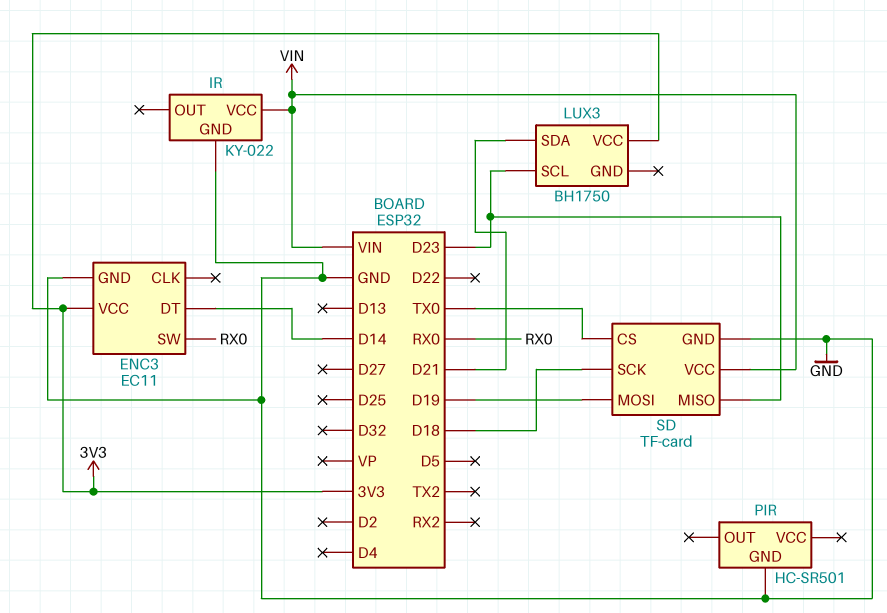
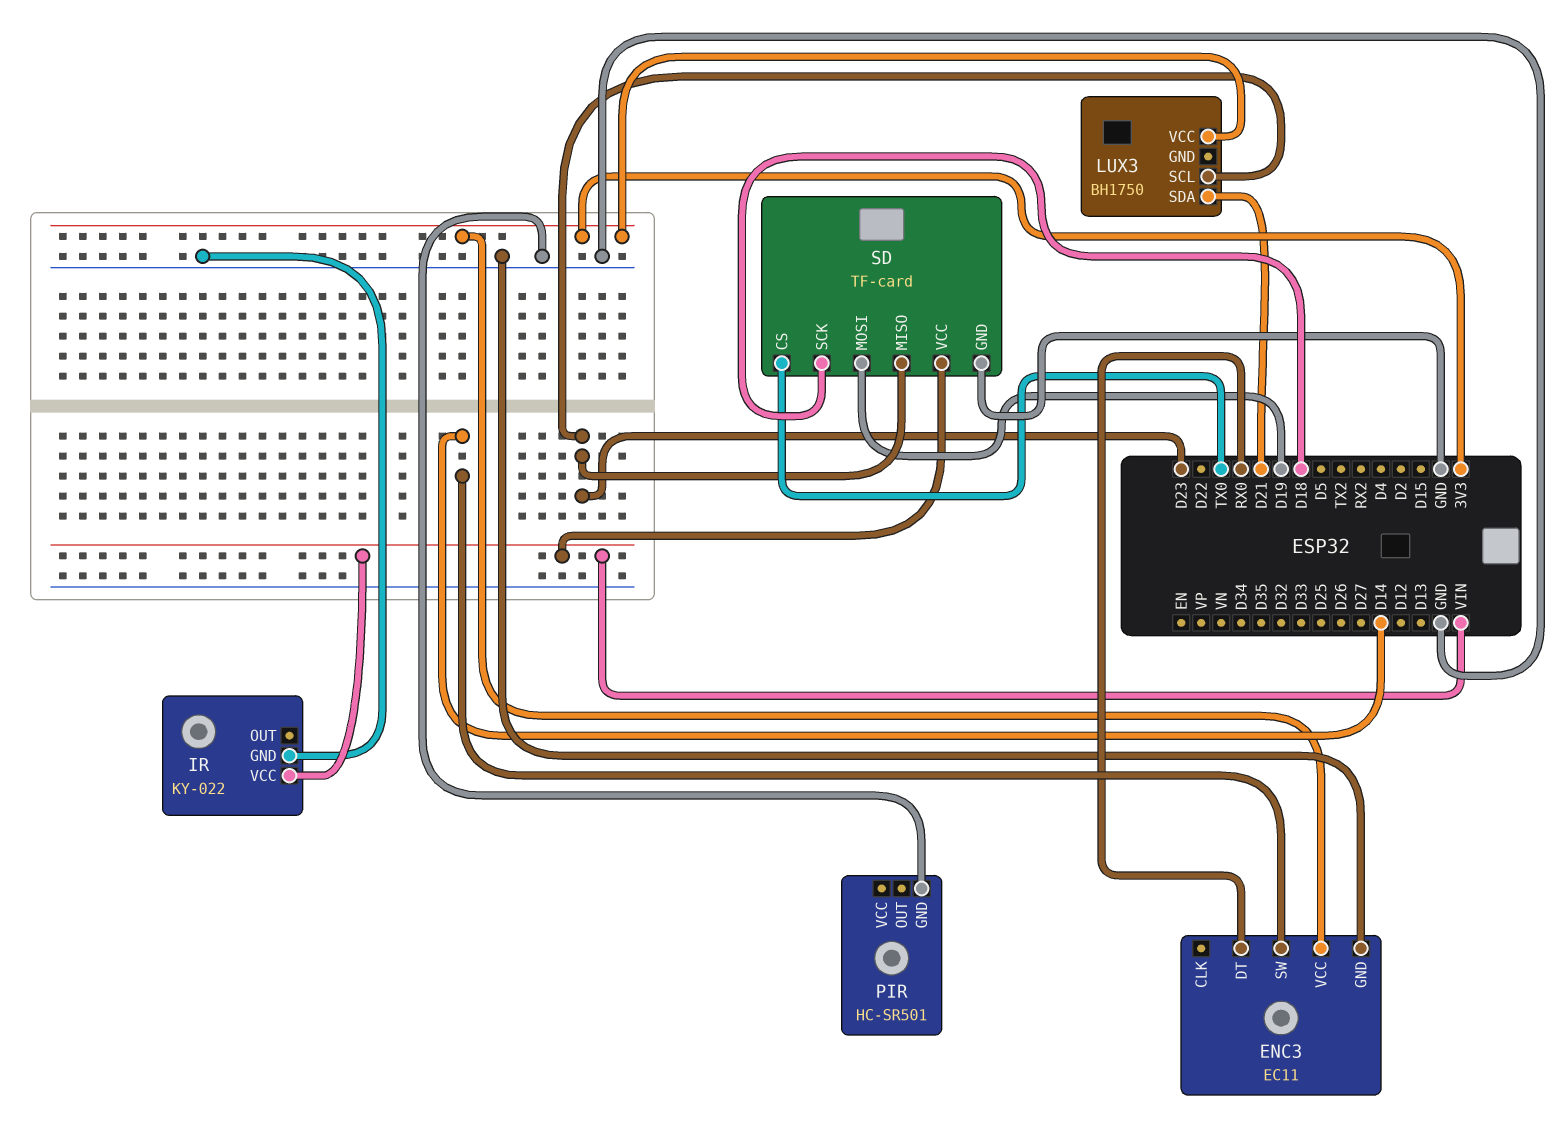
ENC3 pin DT: D14 -> RX0
ENC3 pin SW: RX0 -> D14

